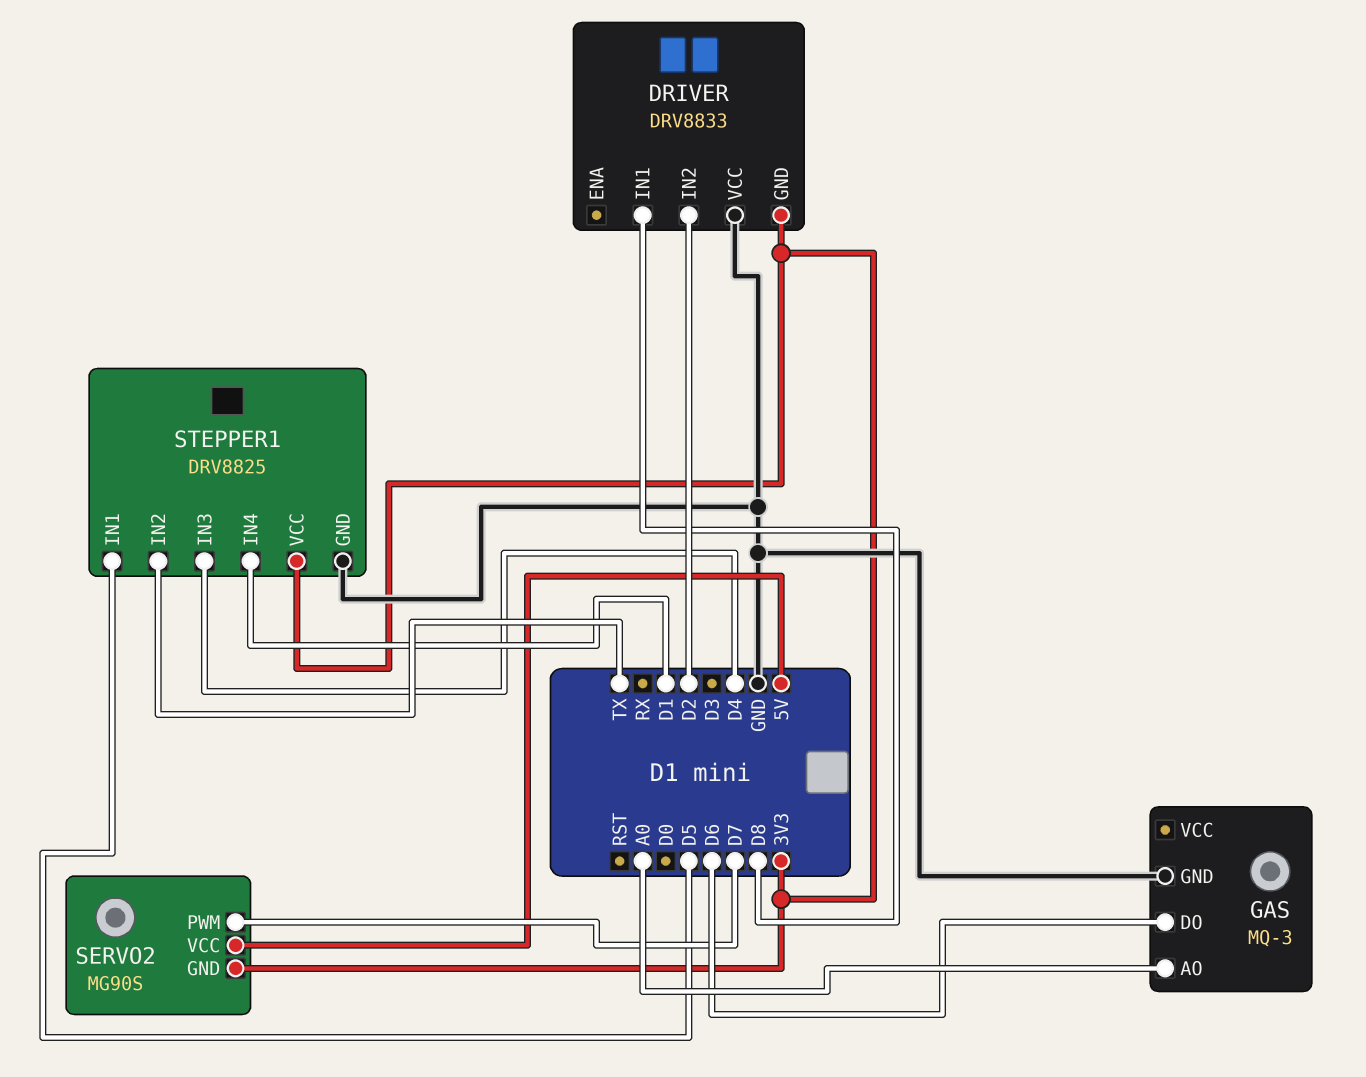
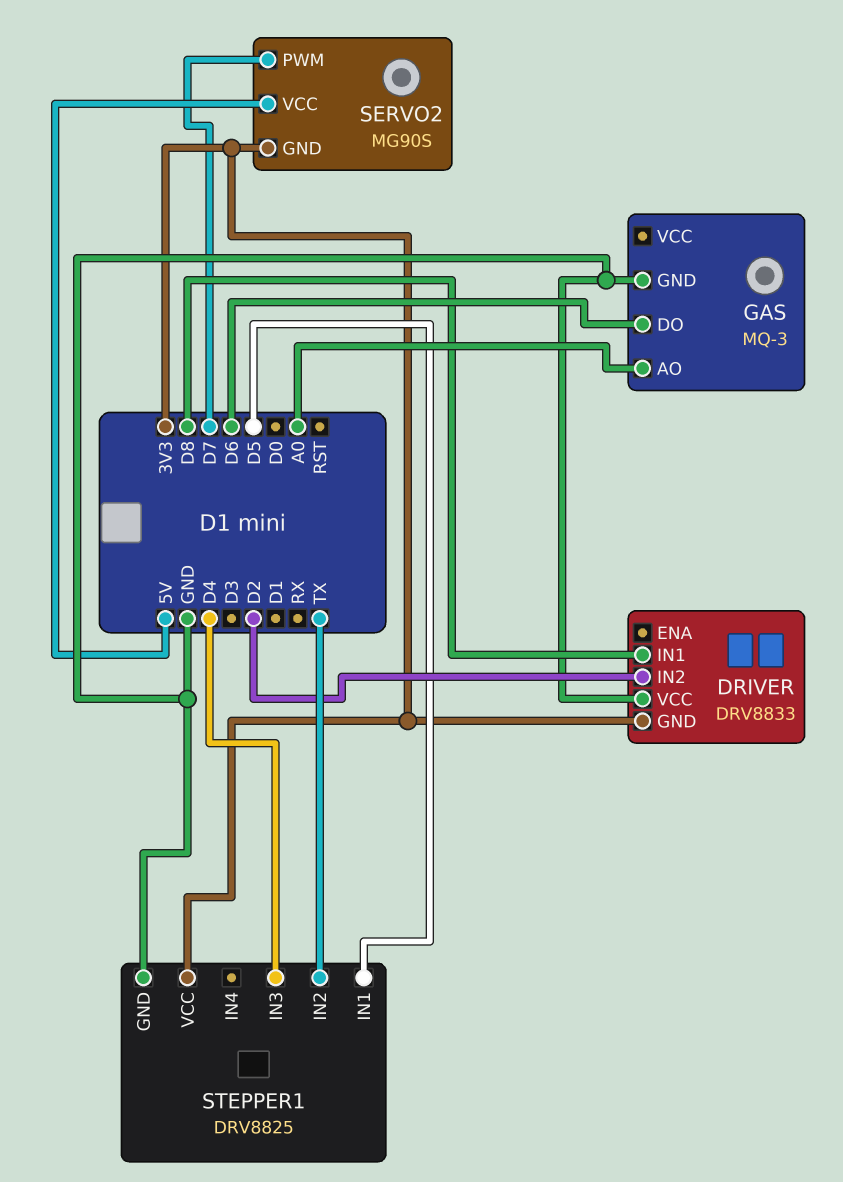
STEPPER1 pin IN4: D1 -> none

